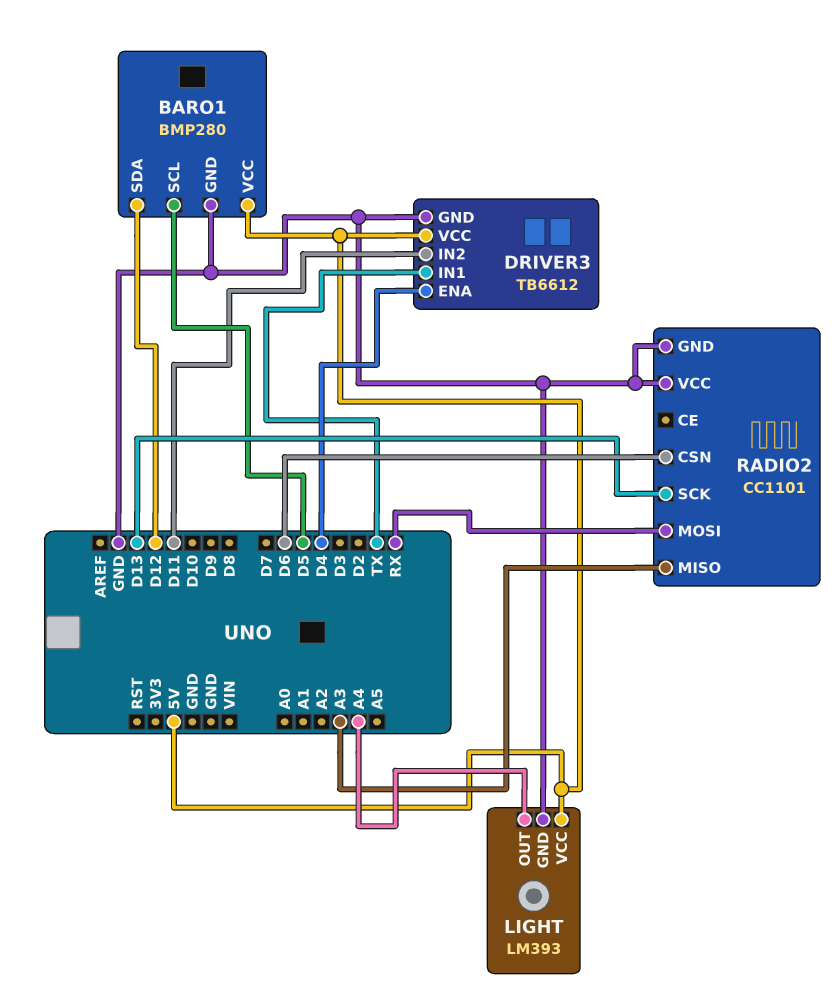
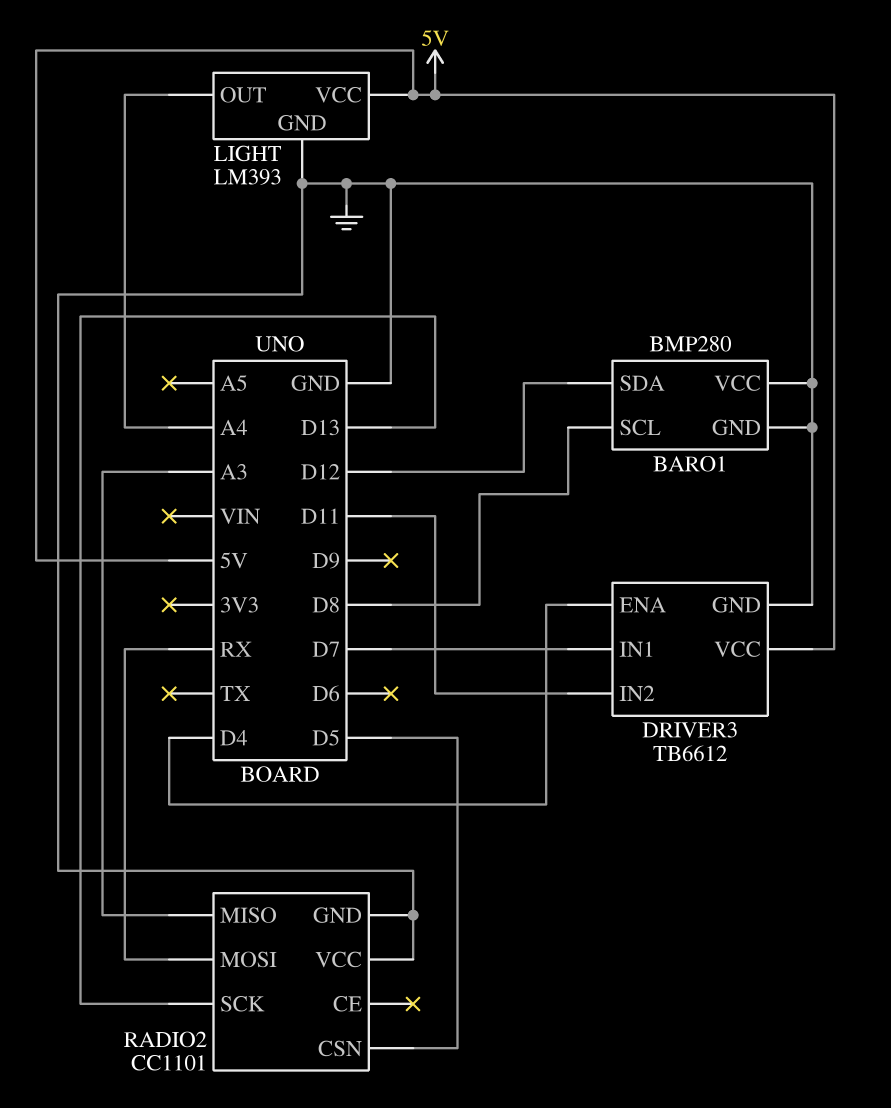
BARO1 pin SCL: D5 -> D8
BARO1 pin VCC: 5V -> GND
DRIVER3 pin IN1: TX -> D7
RADIO2 pin CSN: D6 -> D5

